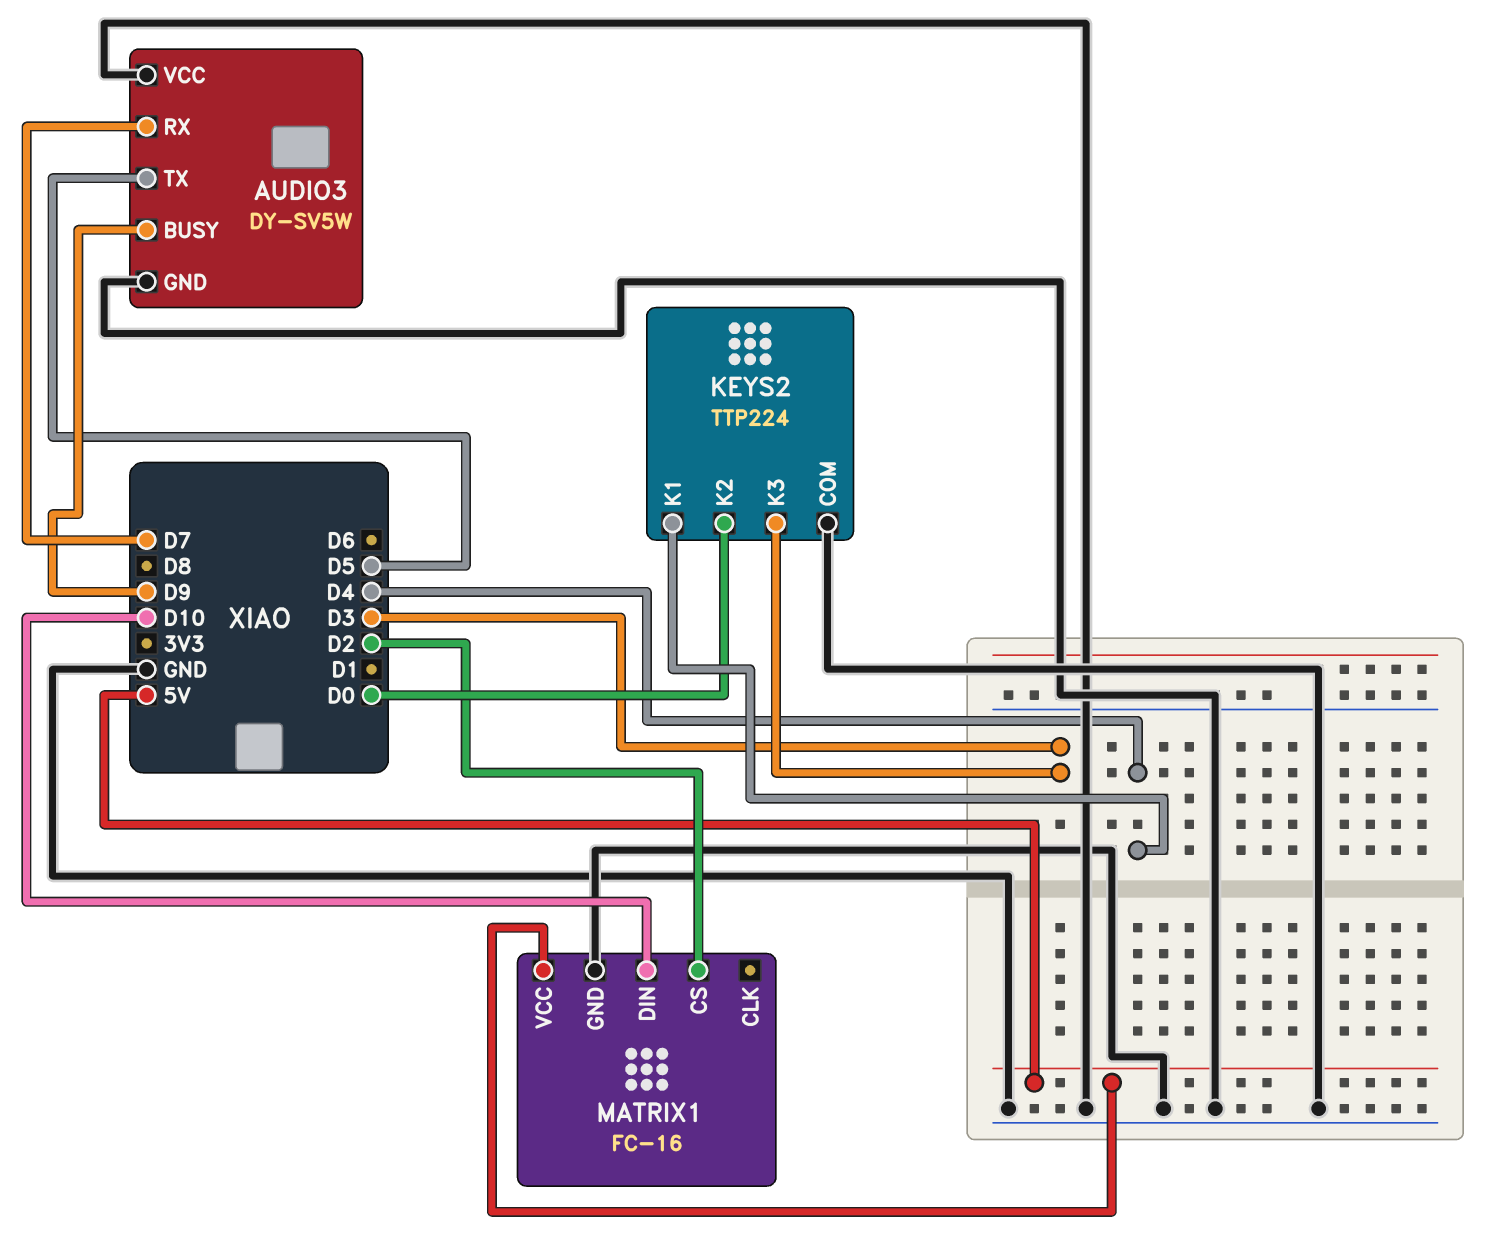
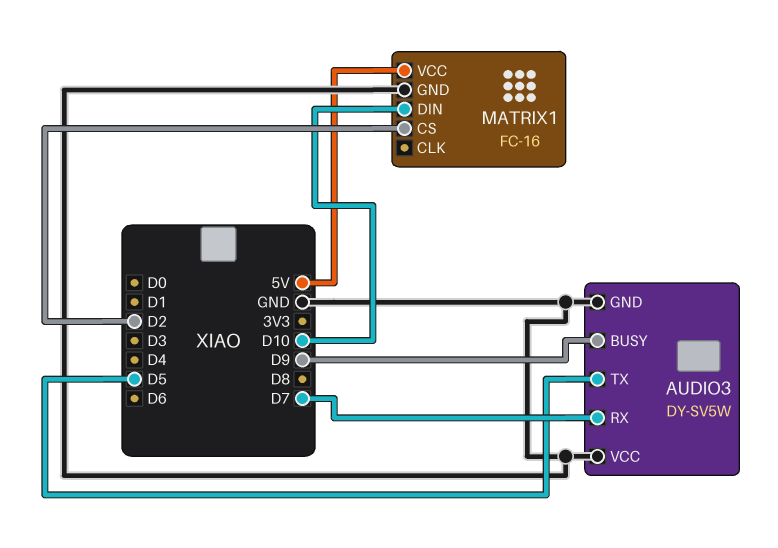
KEYS2: TTP224 -> none
KEYS2 pin COM: GND -> none
KEYS2 pin K1: D4 -> none
KEYS2 pin K2: D0 -> none
KEYS2 pin K3: D3 -> none

